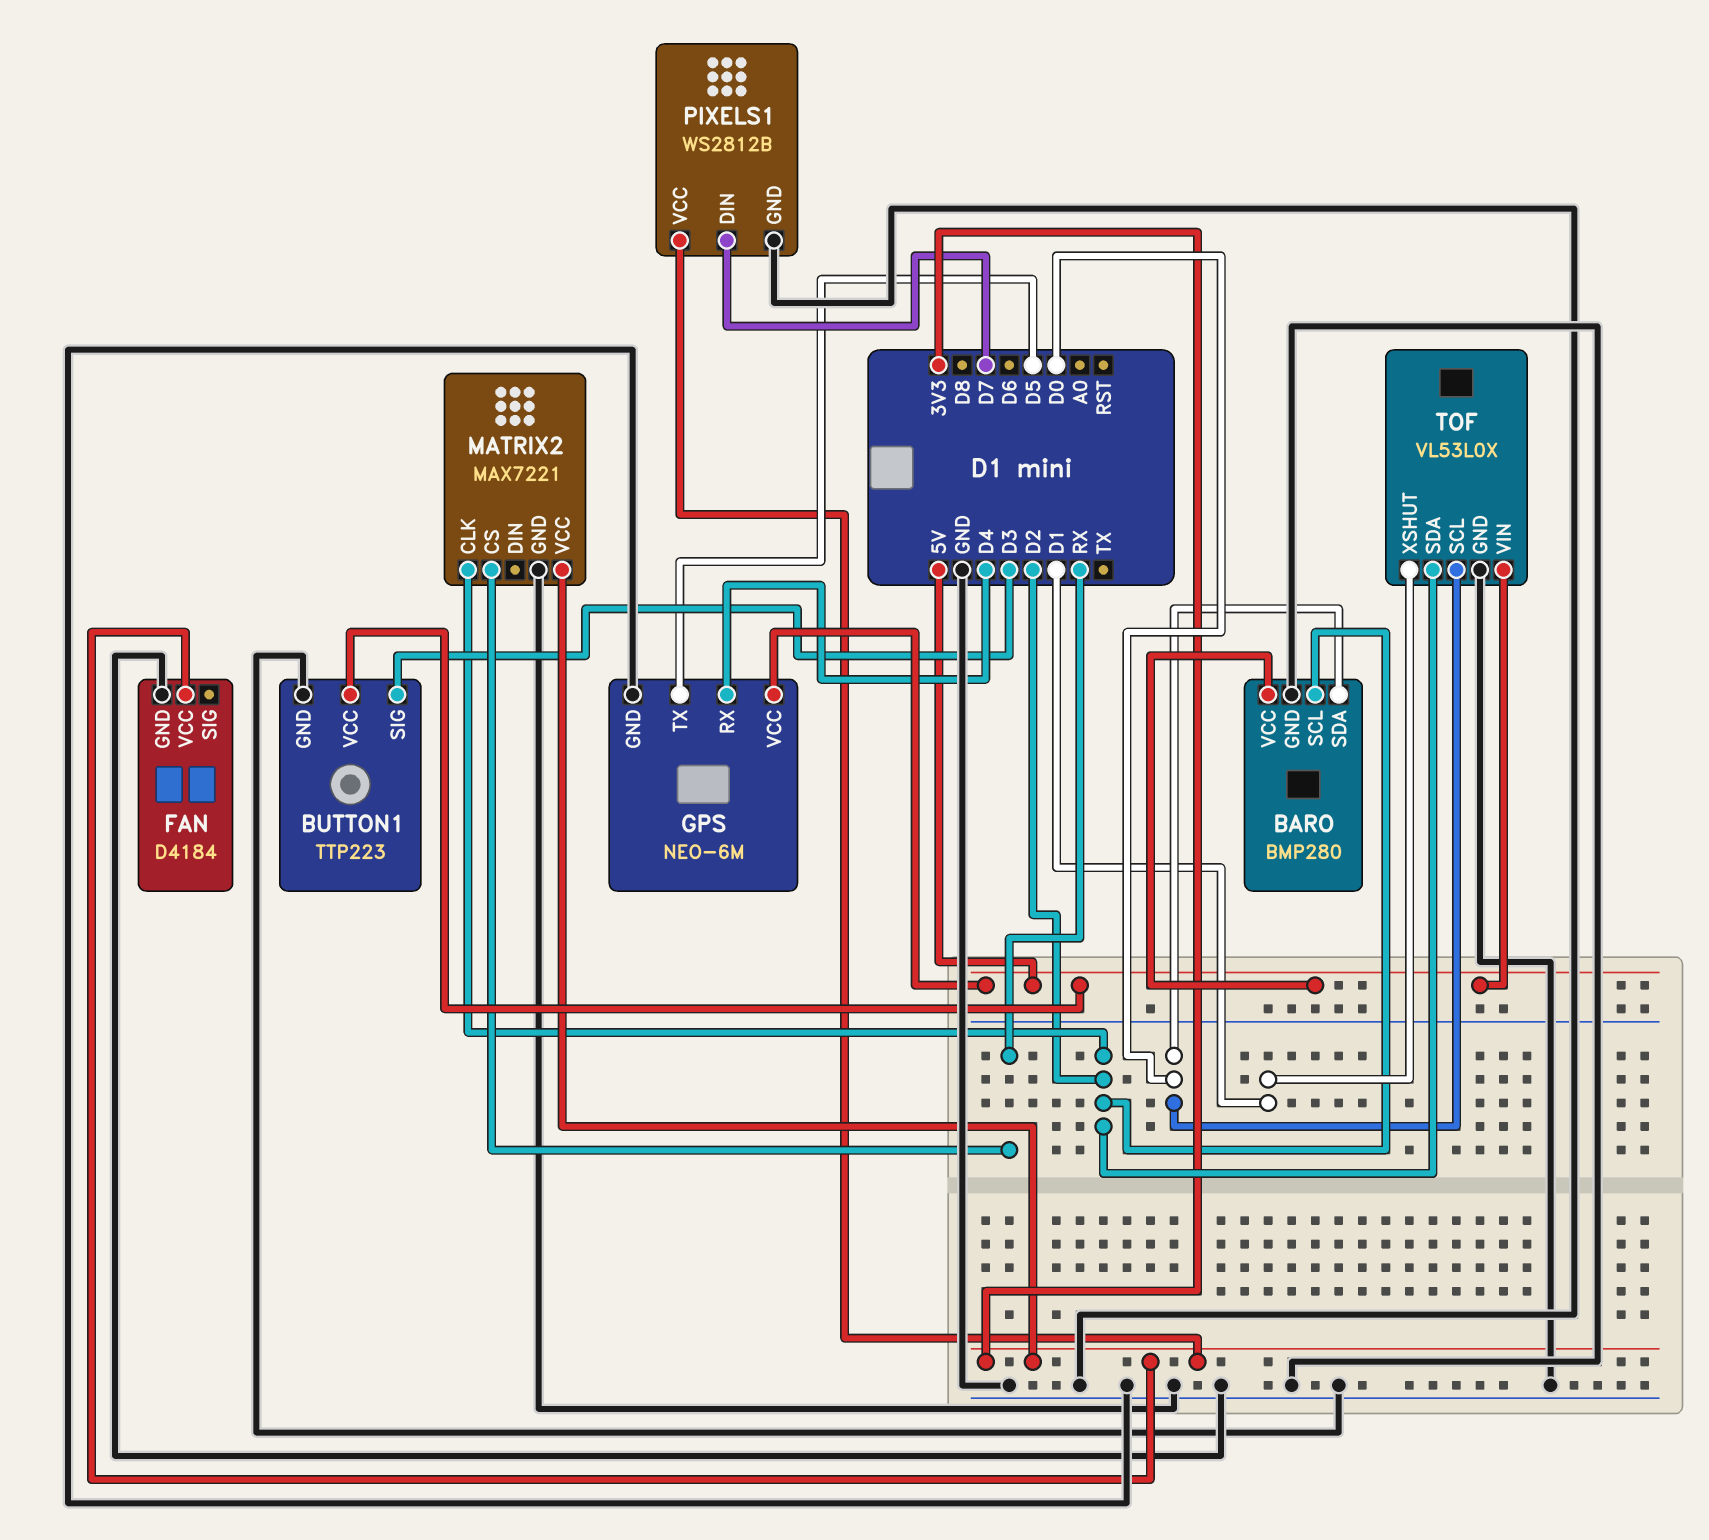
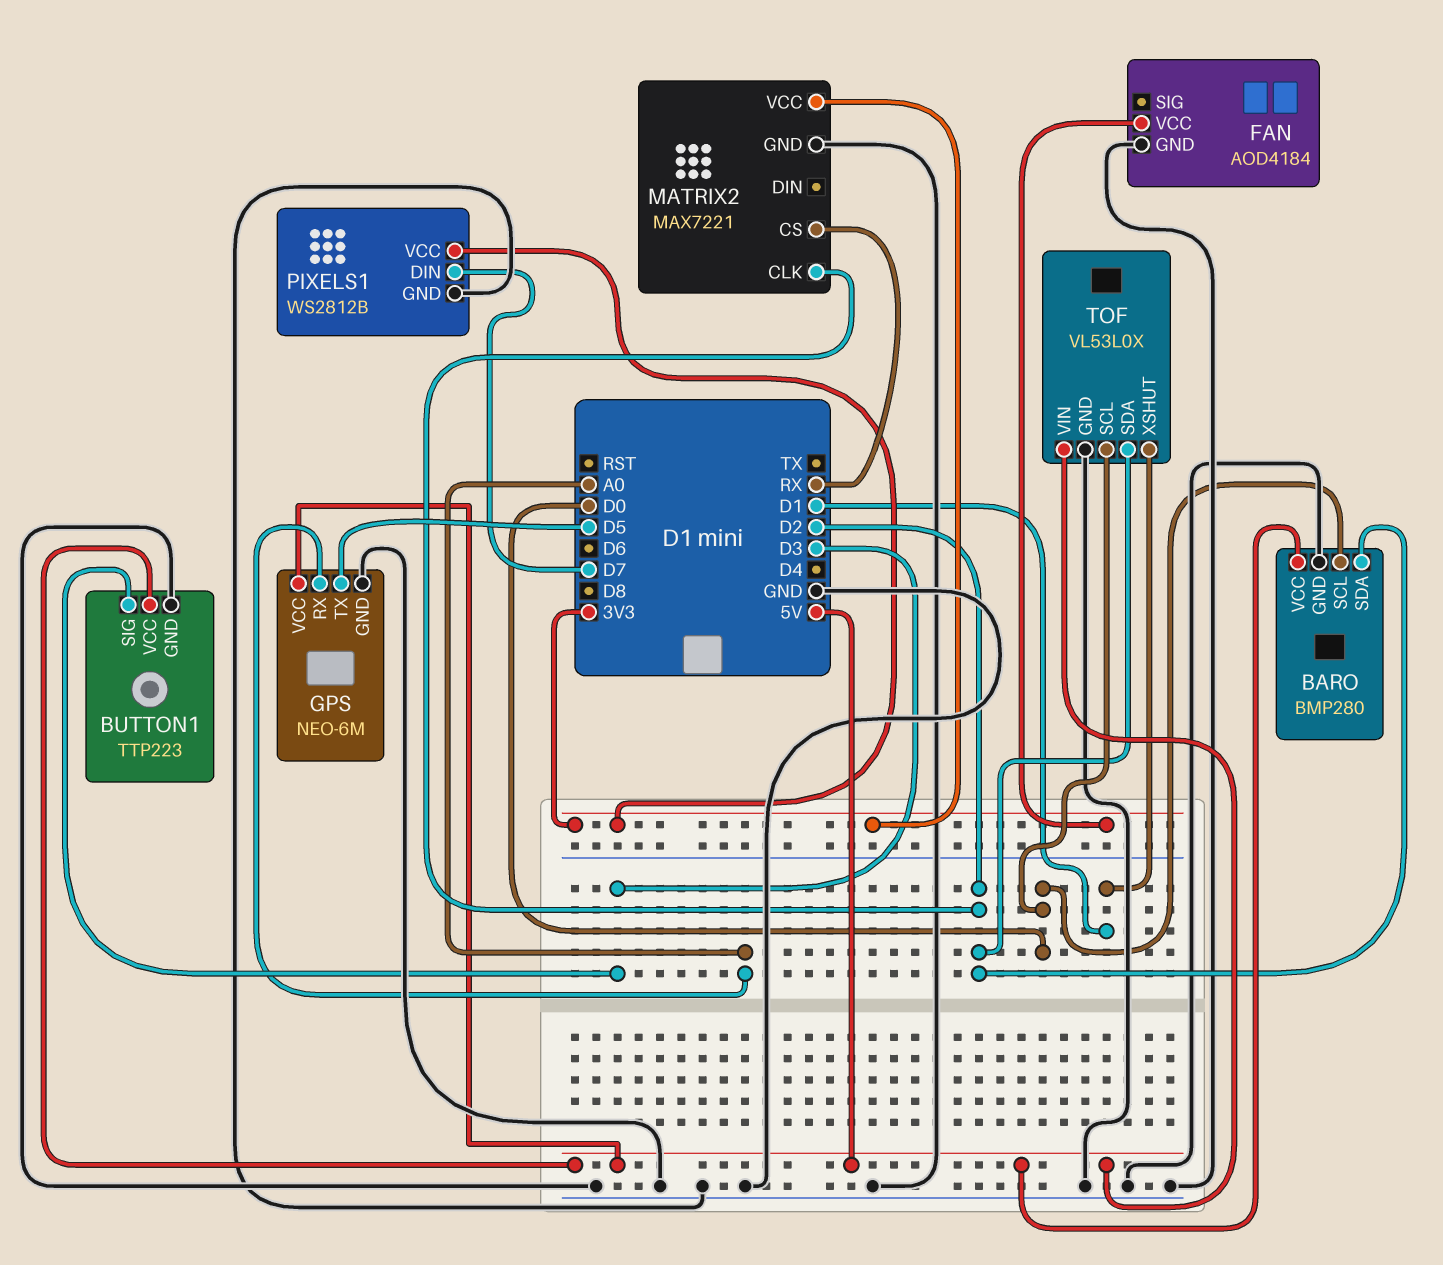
BARO pin SCL: D2 -> D0
BARO pin SDA: D0 -> D2
FAN: D4184 -> AOD4184
GPS pin RX: D4 -> A0

